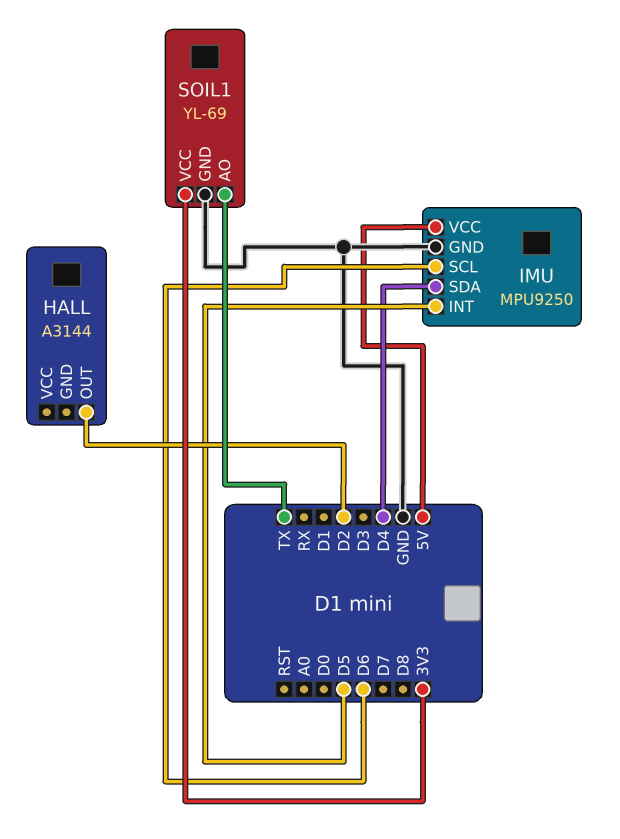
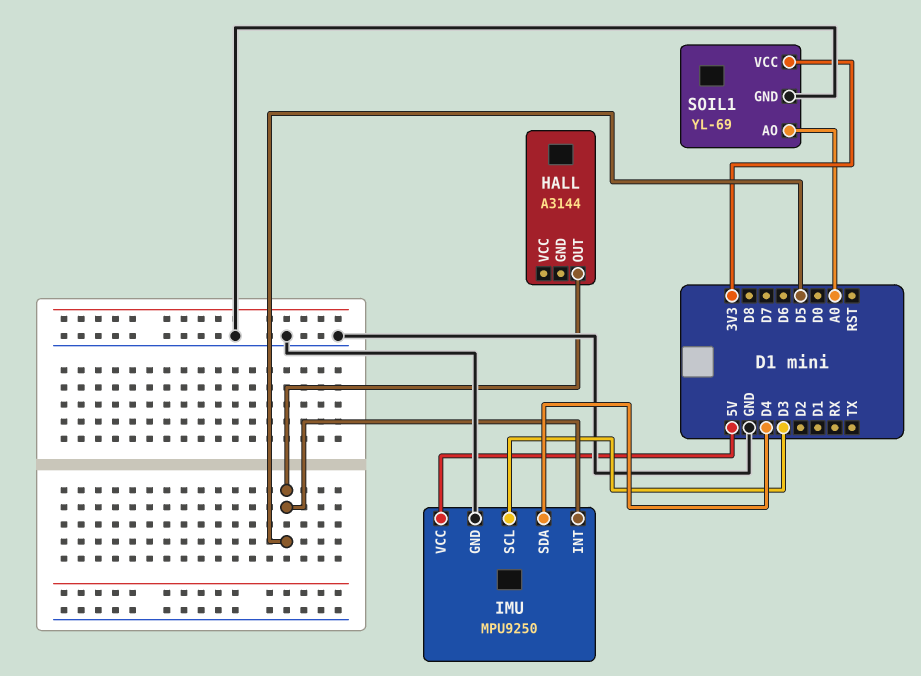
HALL pin OUT: D2 -> D5
IMU pin SCL: D6 -> D3
SOIL1 pin AO: TX -> A0

